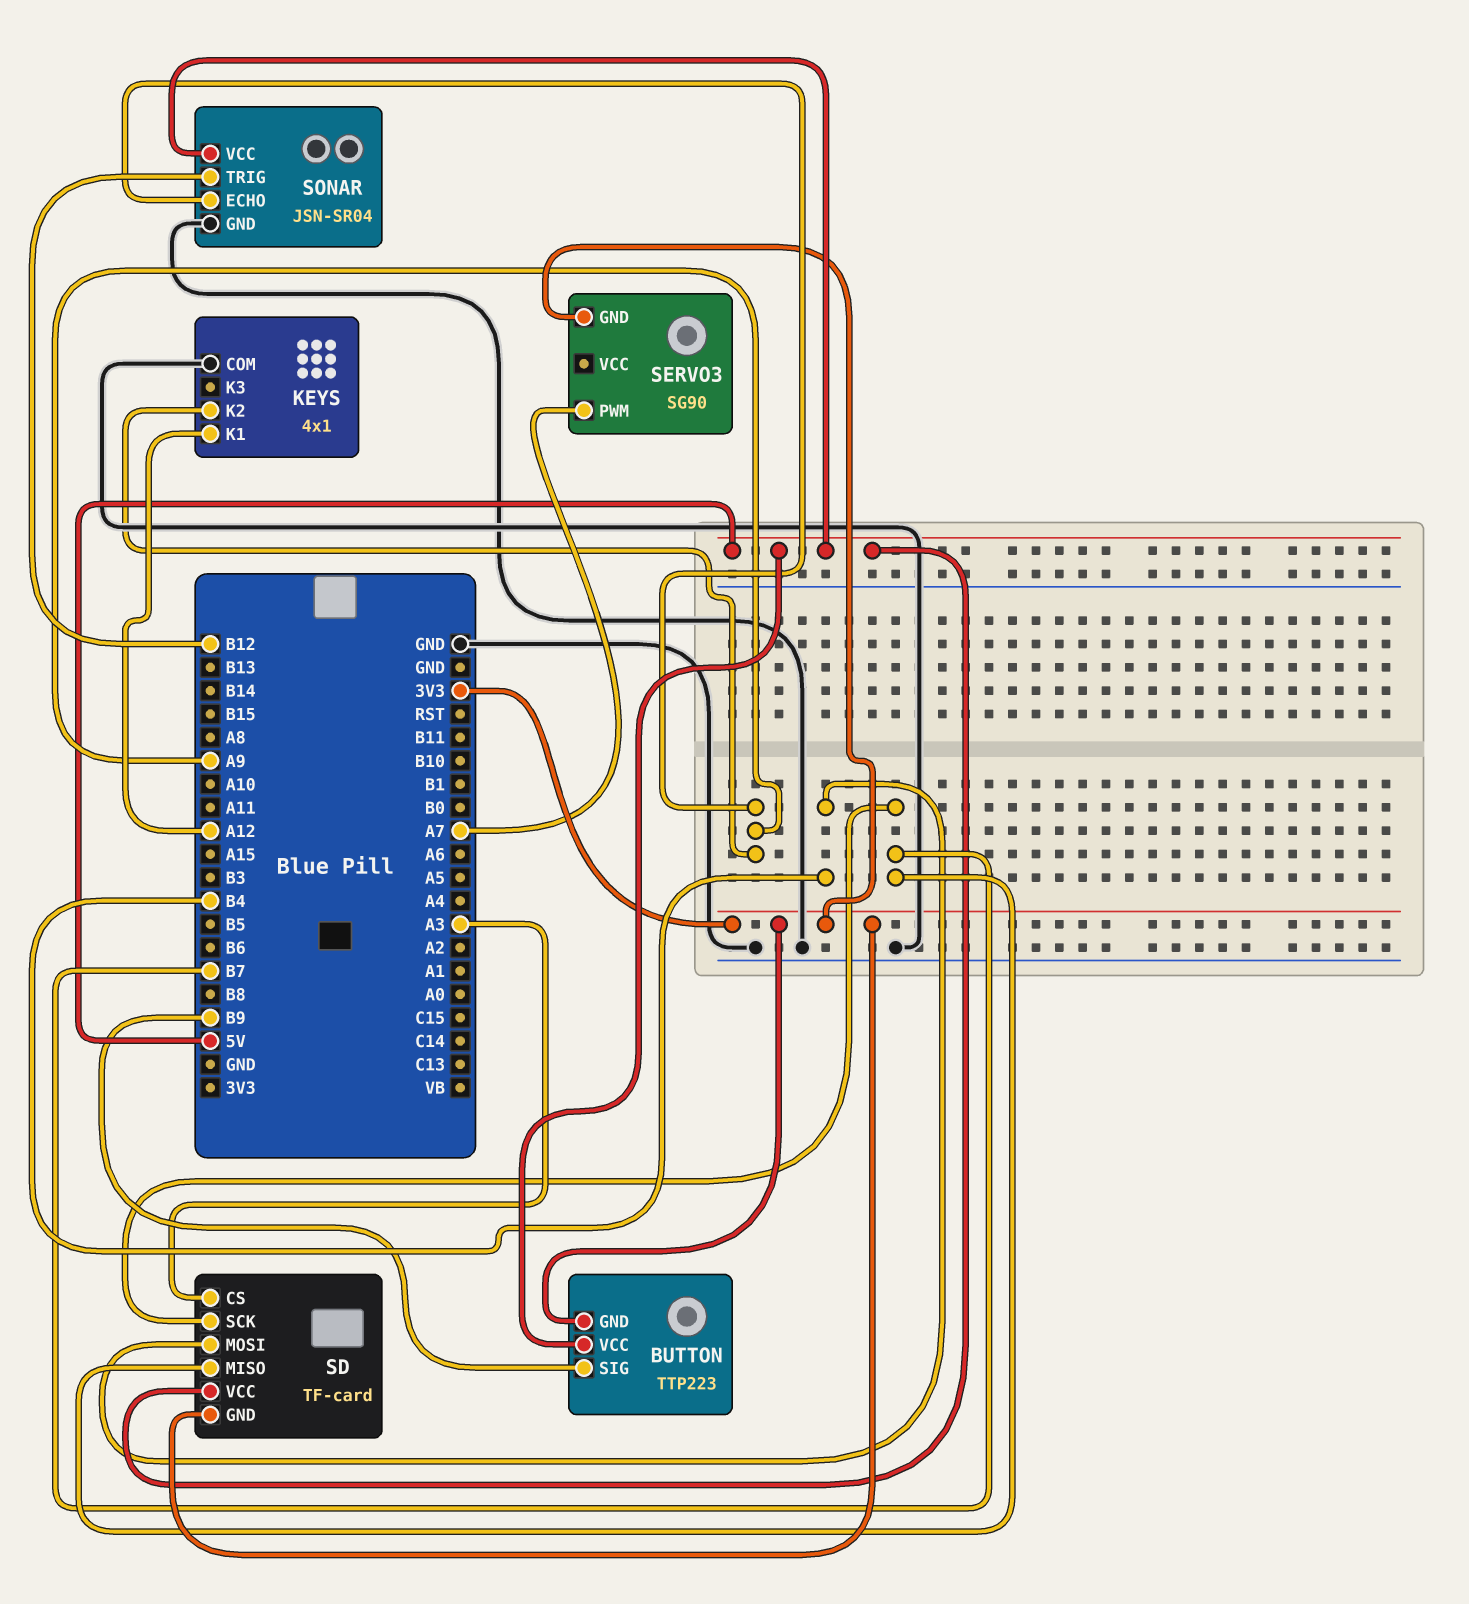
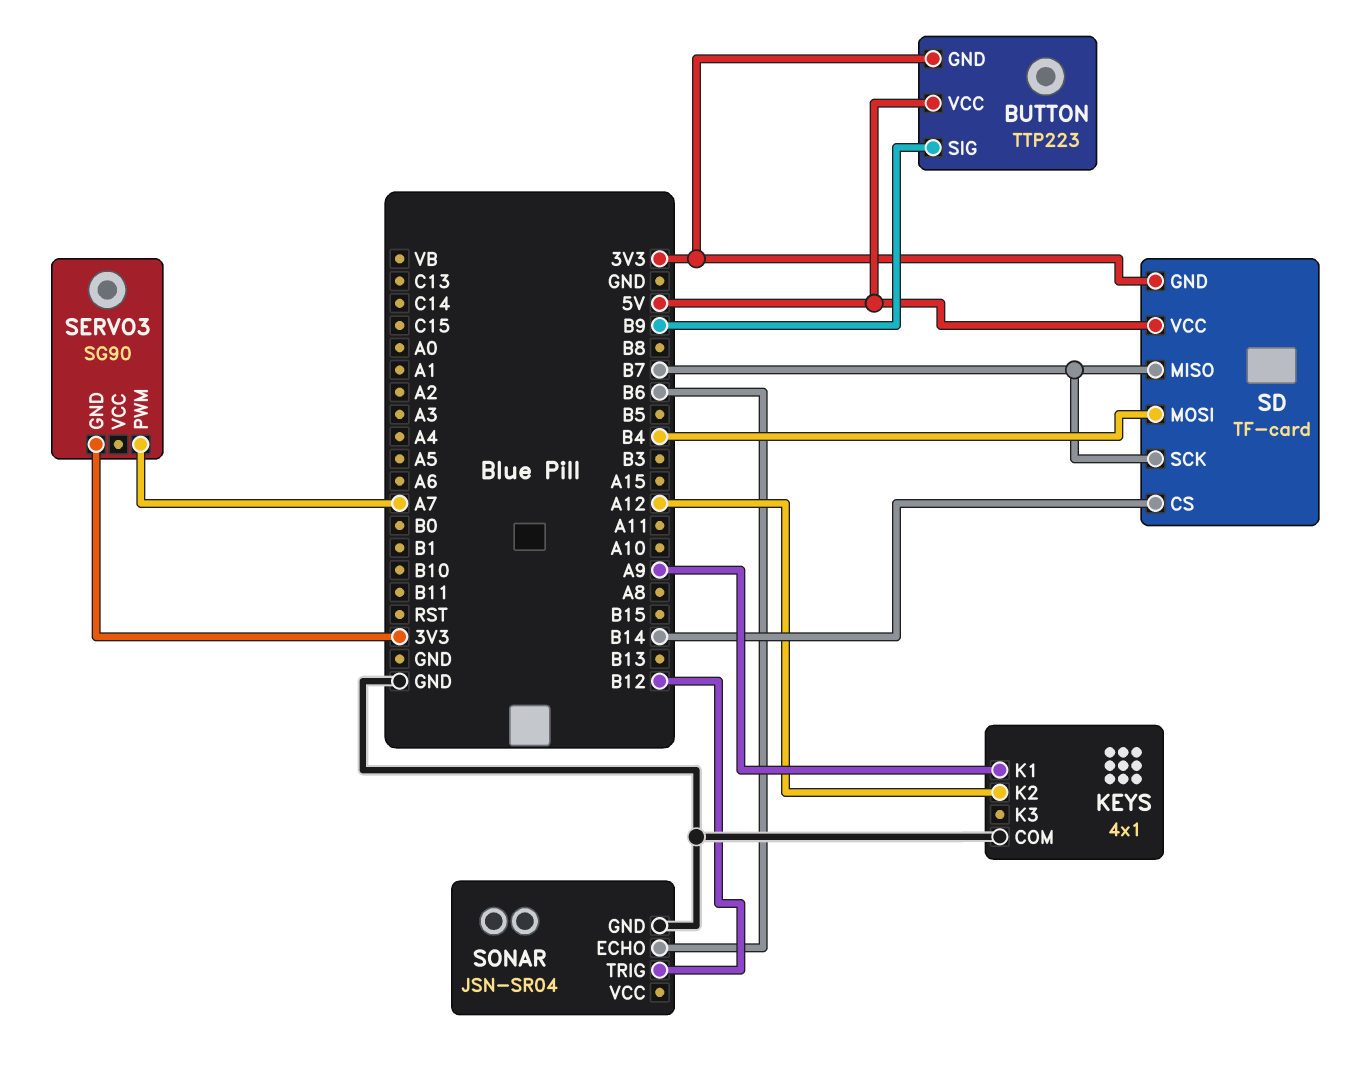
KEYS pin K1: A12 -> A9
KEYS pin K2: A9 -> A12
SD pin CS: A3 -> B14
SONAR pin ECHO: A9 -> B6
SONAR pin VCC: 5V -> none

